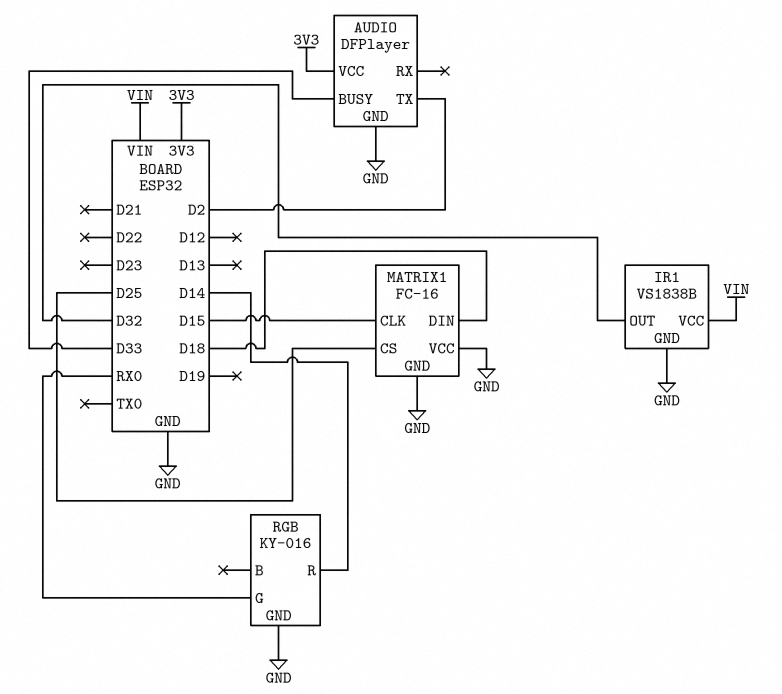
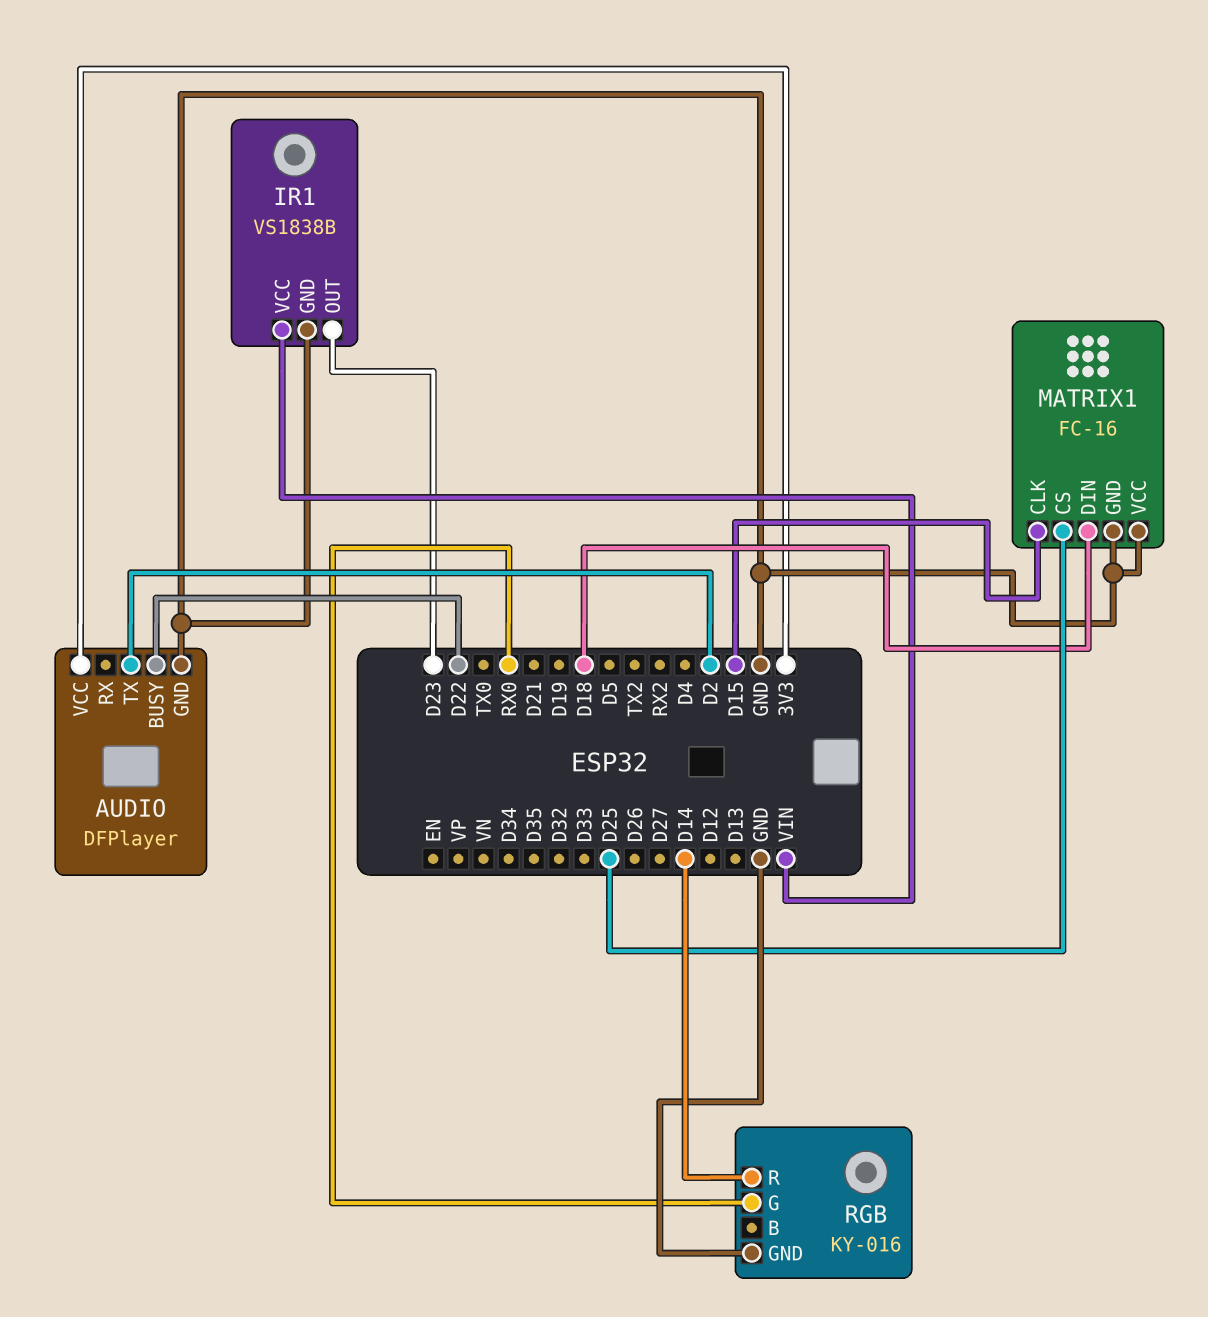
AUDIO pin BUSY: D33 -> D22
IR1 pin OUT: D32 -> D23

